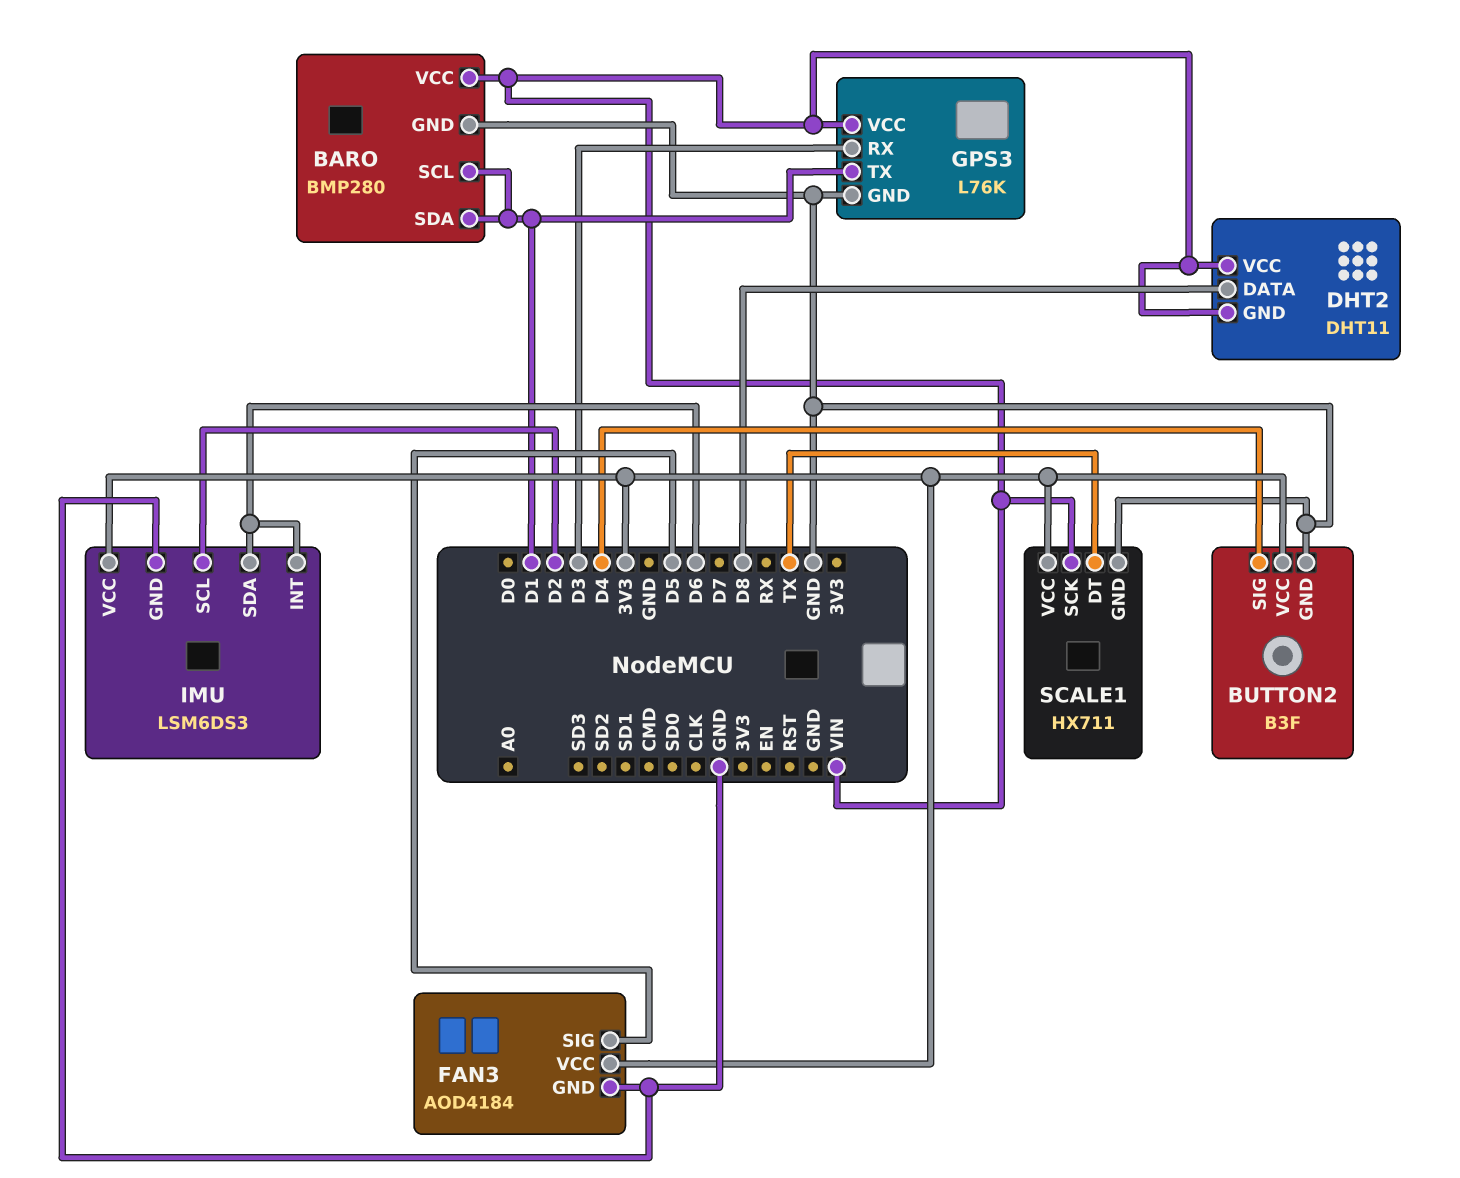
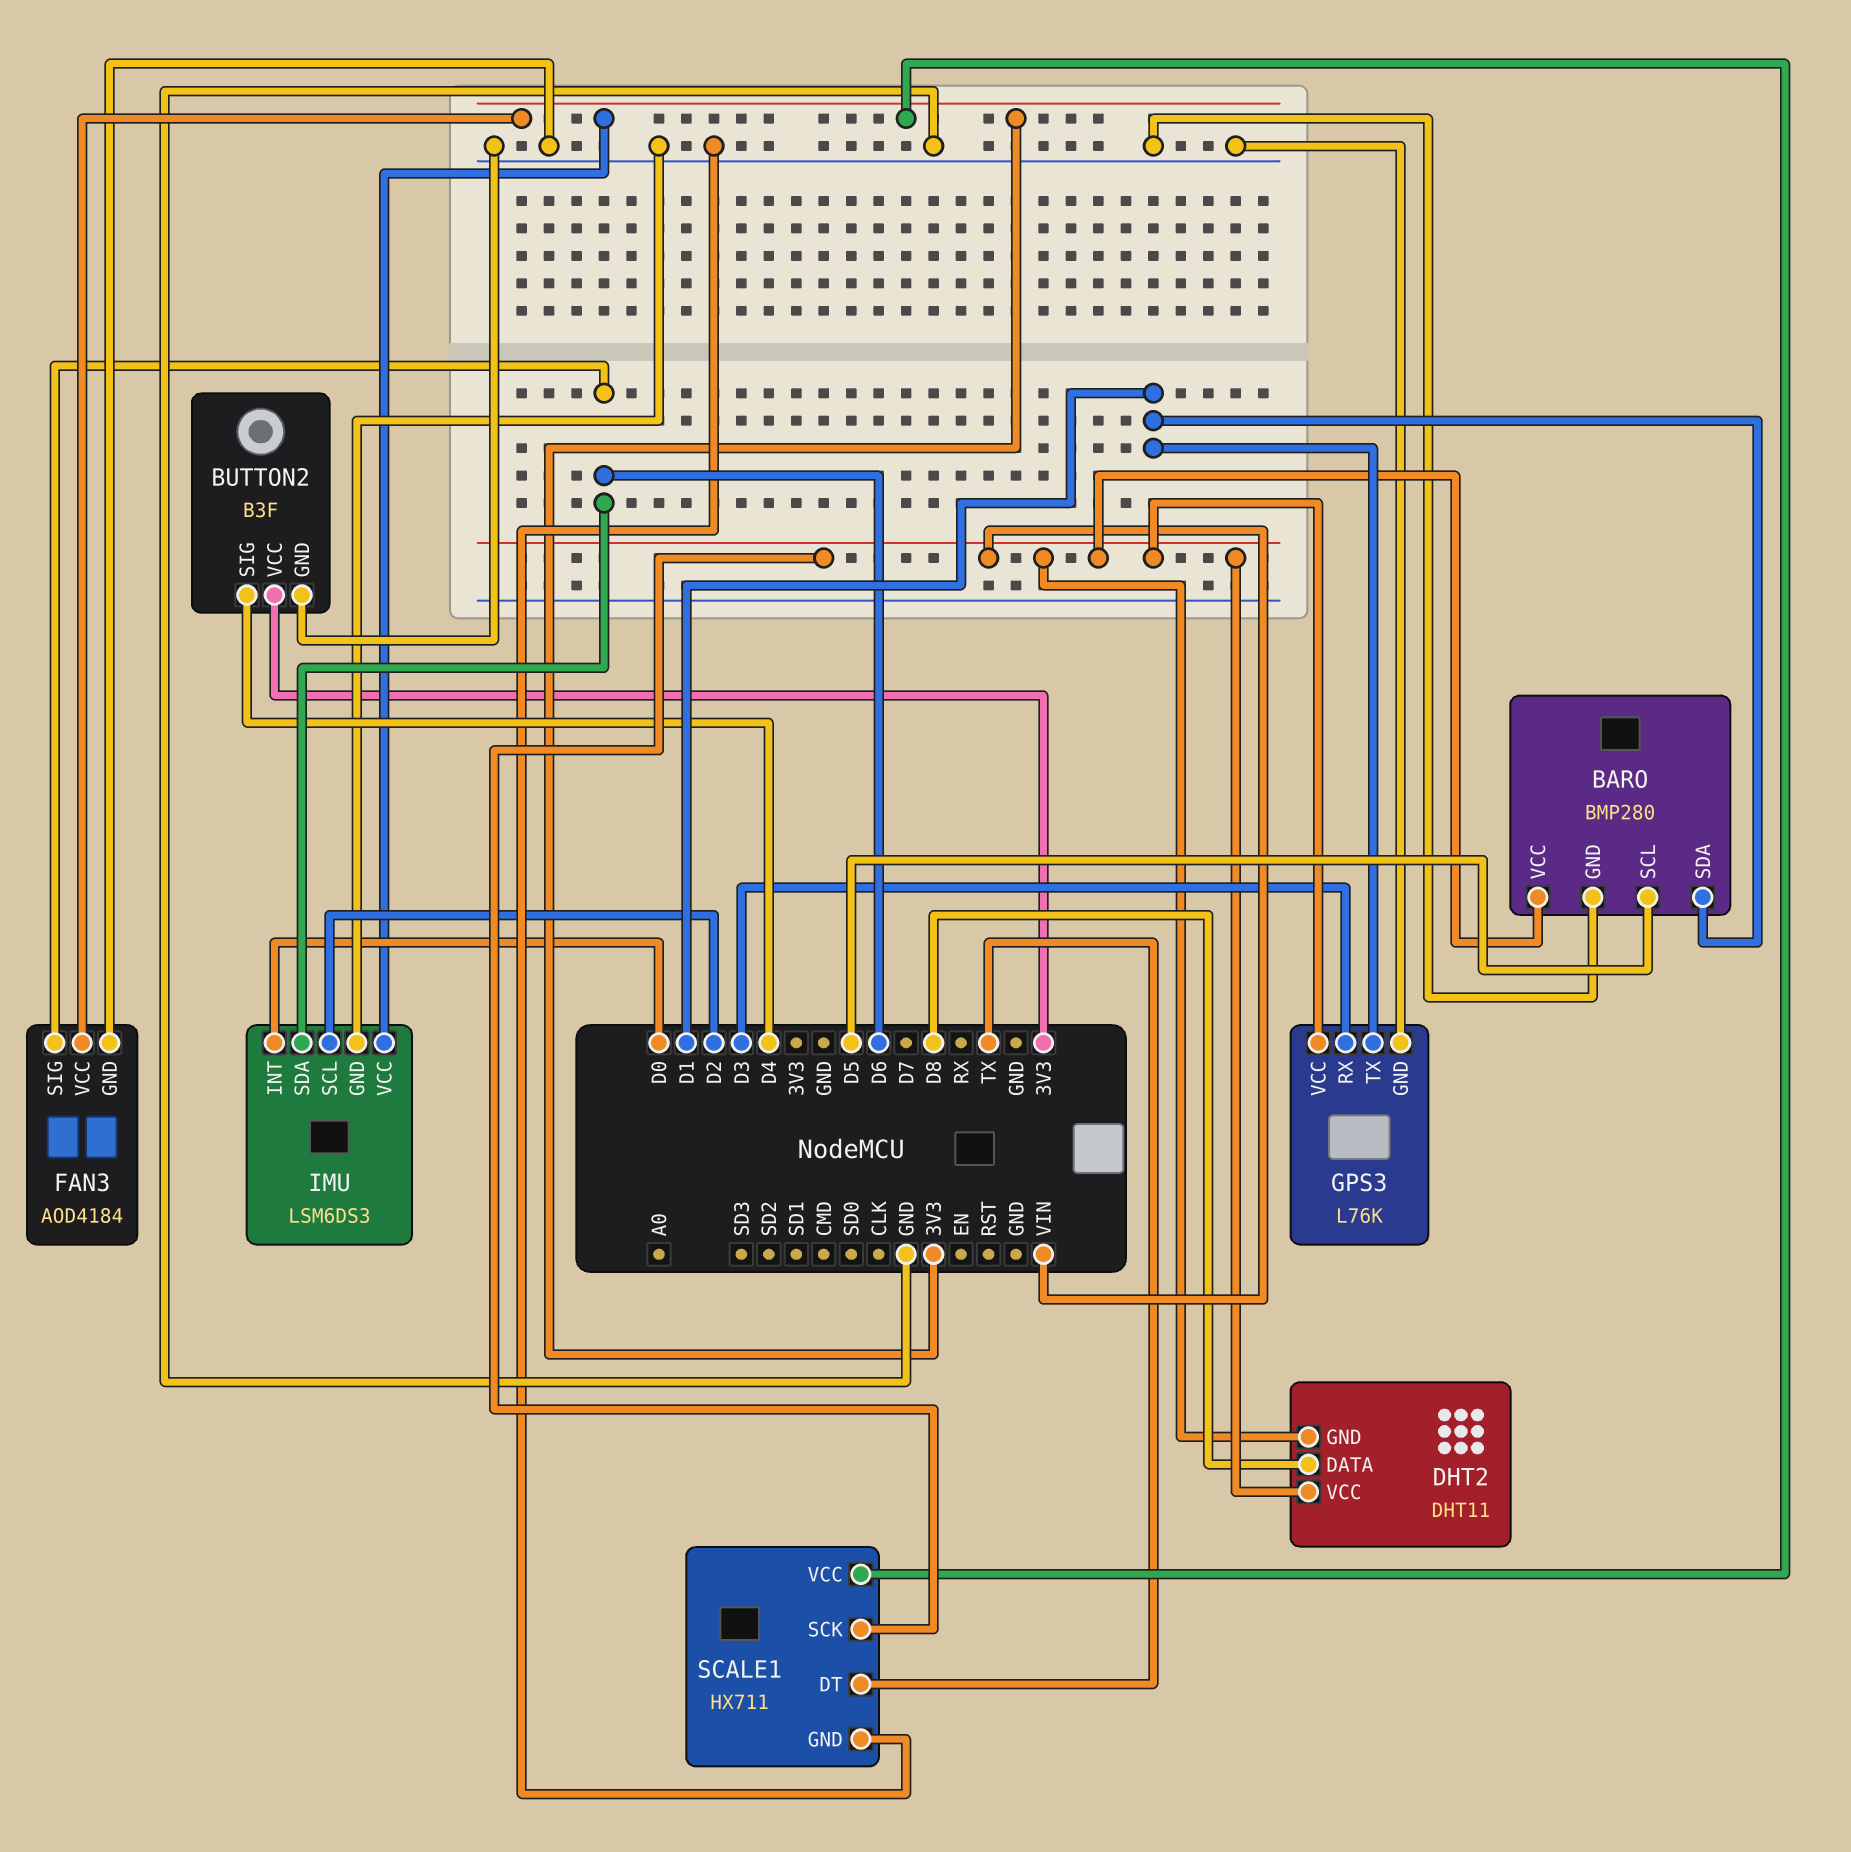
BARO pin SCL: D1 -> D5
FAN3 pin SIG: D5 -> D6
IMU pin INT: D6 -> D0

